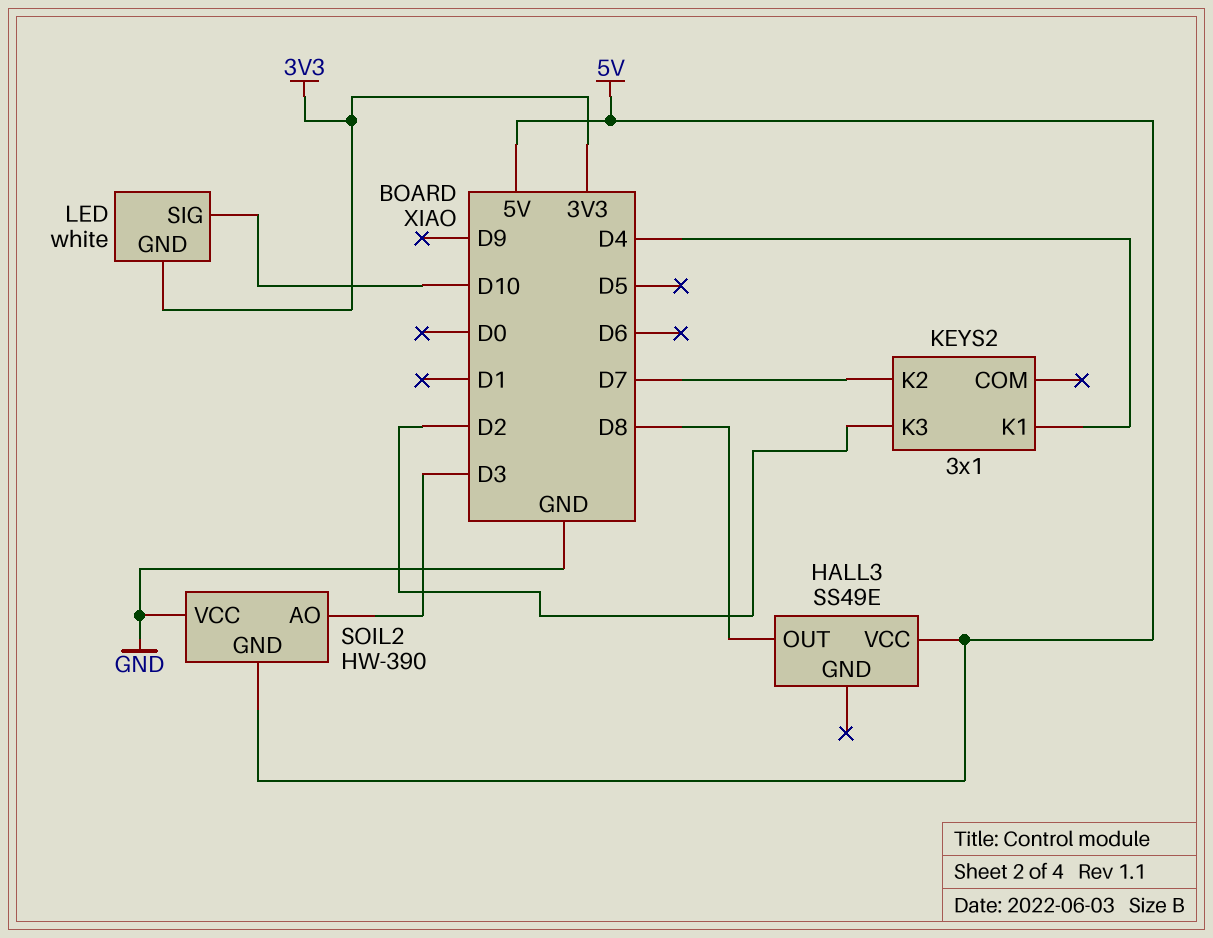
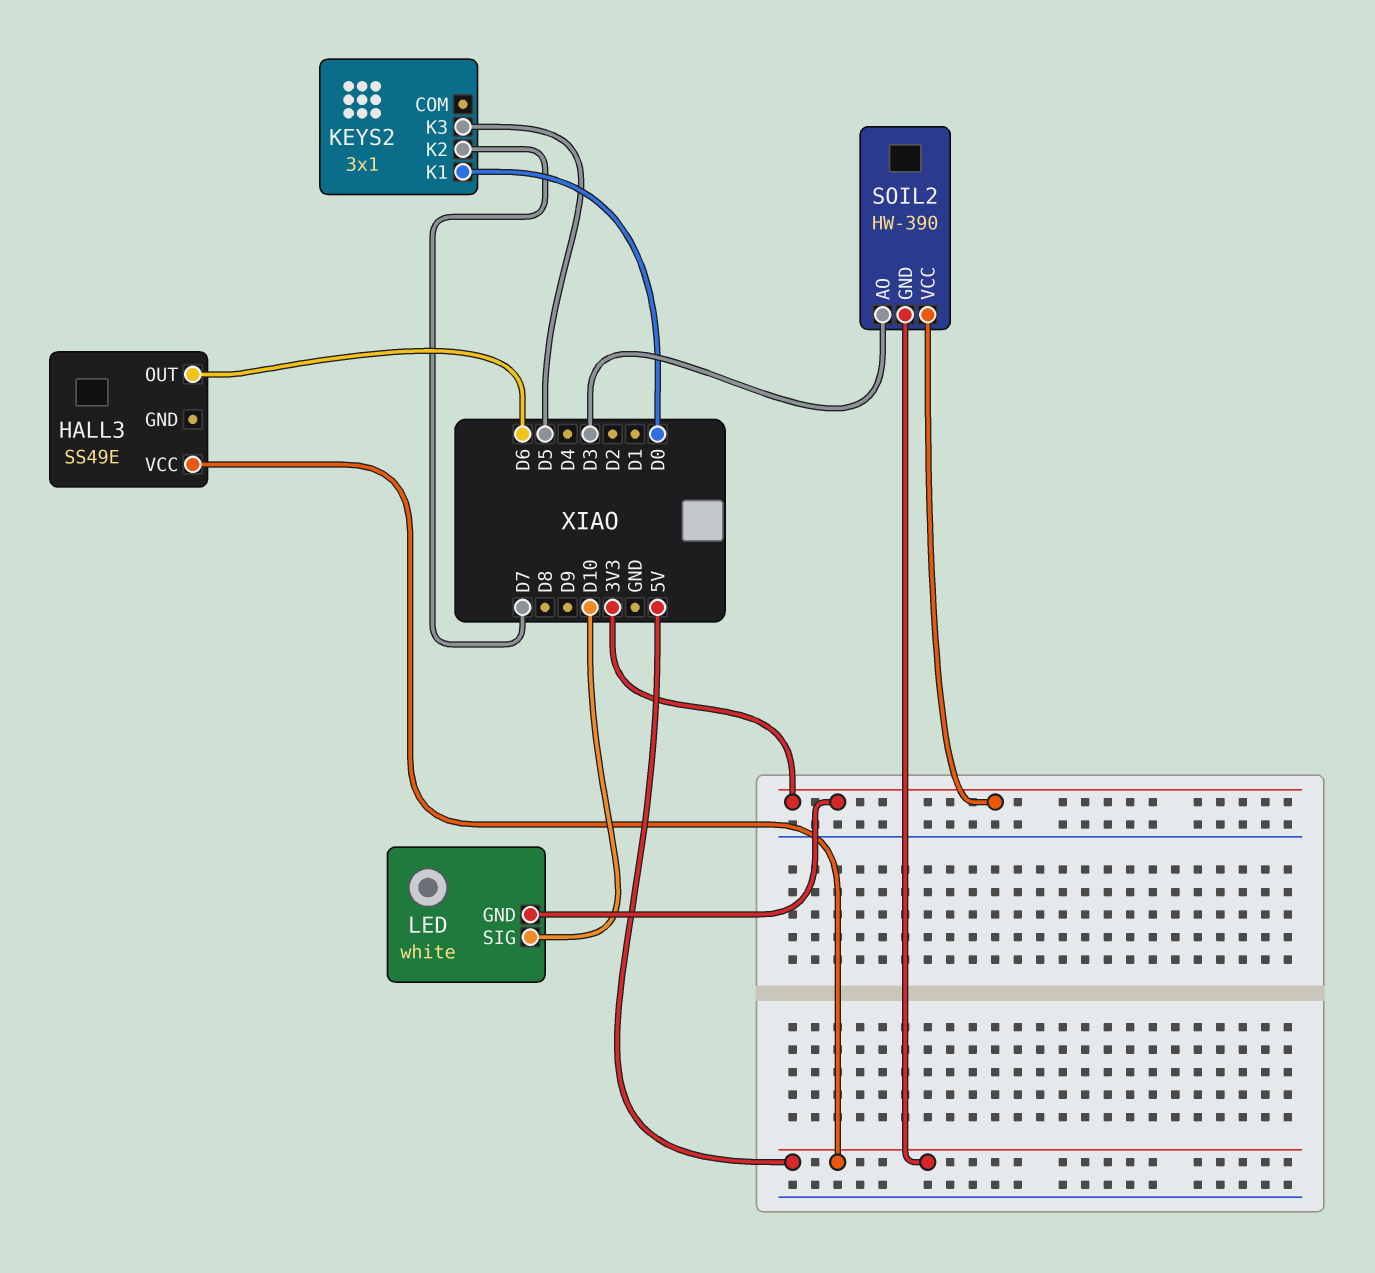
HALL3 pin OUT: D8 -> D6
KEYS2 pin K1: D4 -> D0
KEYS2 pin K3: D2 -> D5
SOIL2 pin VCC: GND -> 3V3

